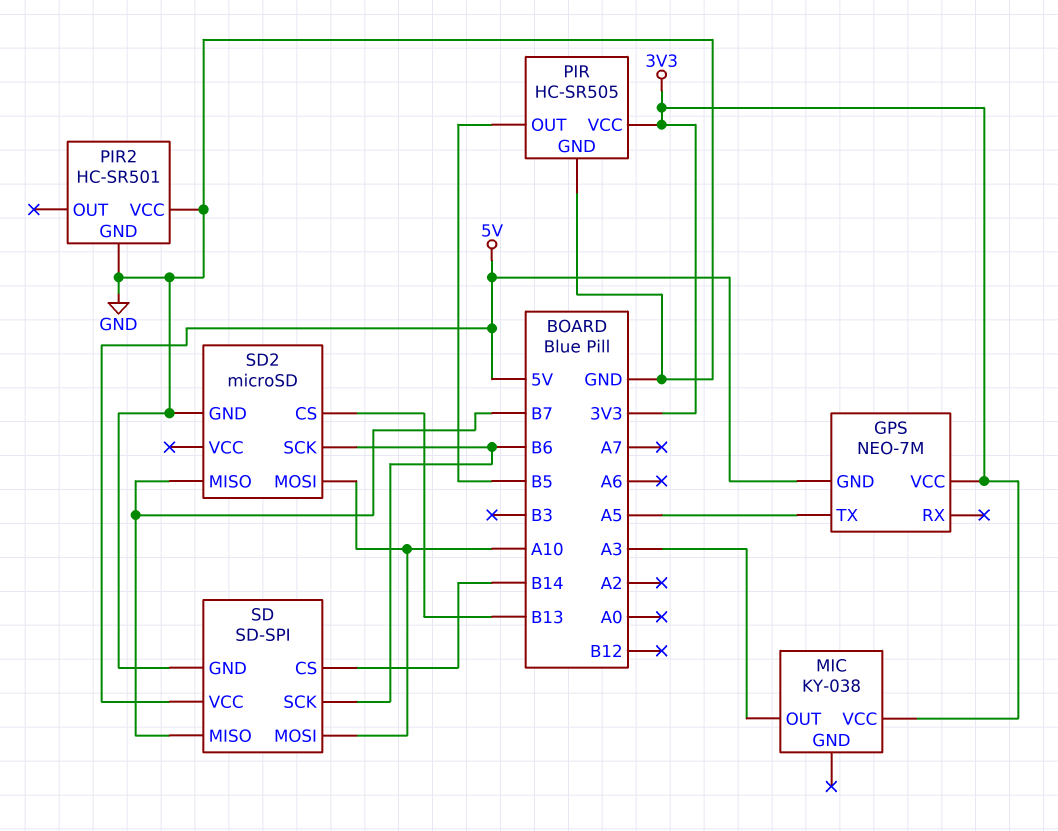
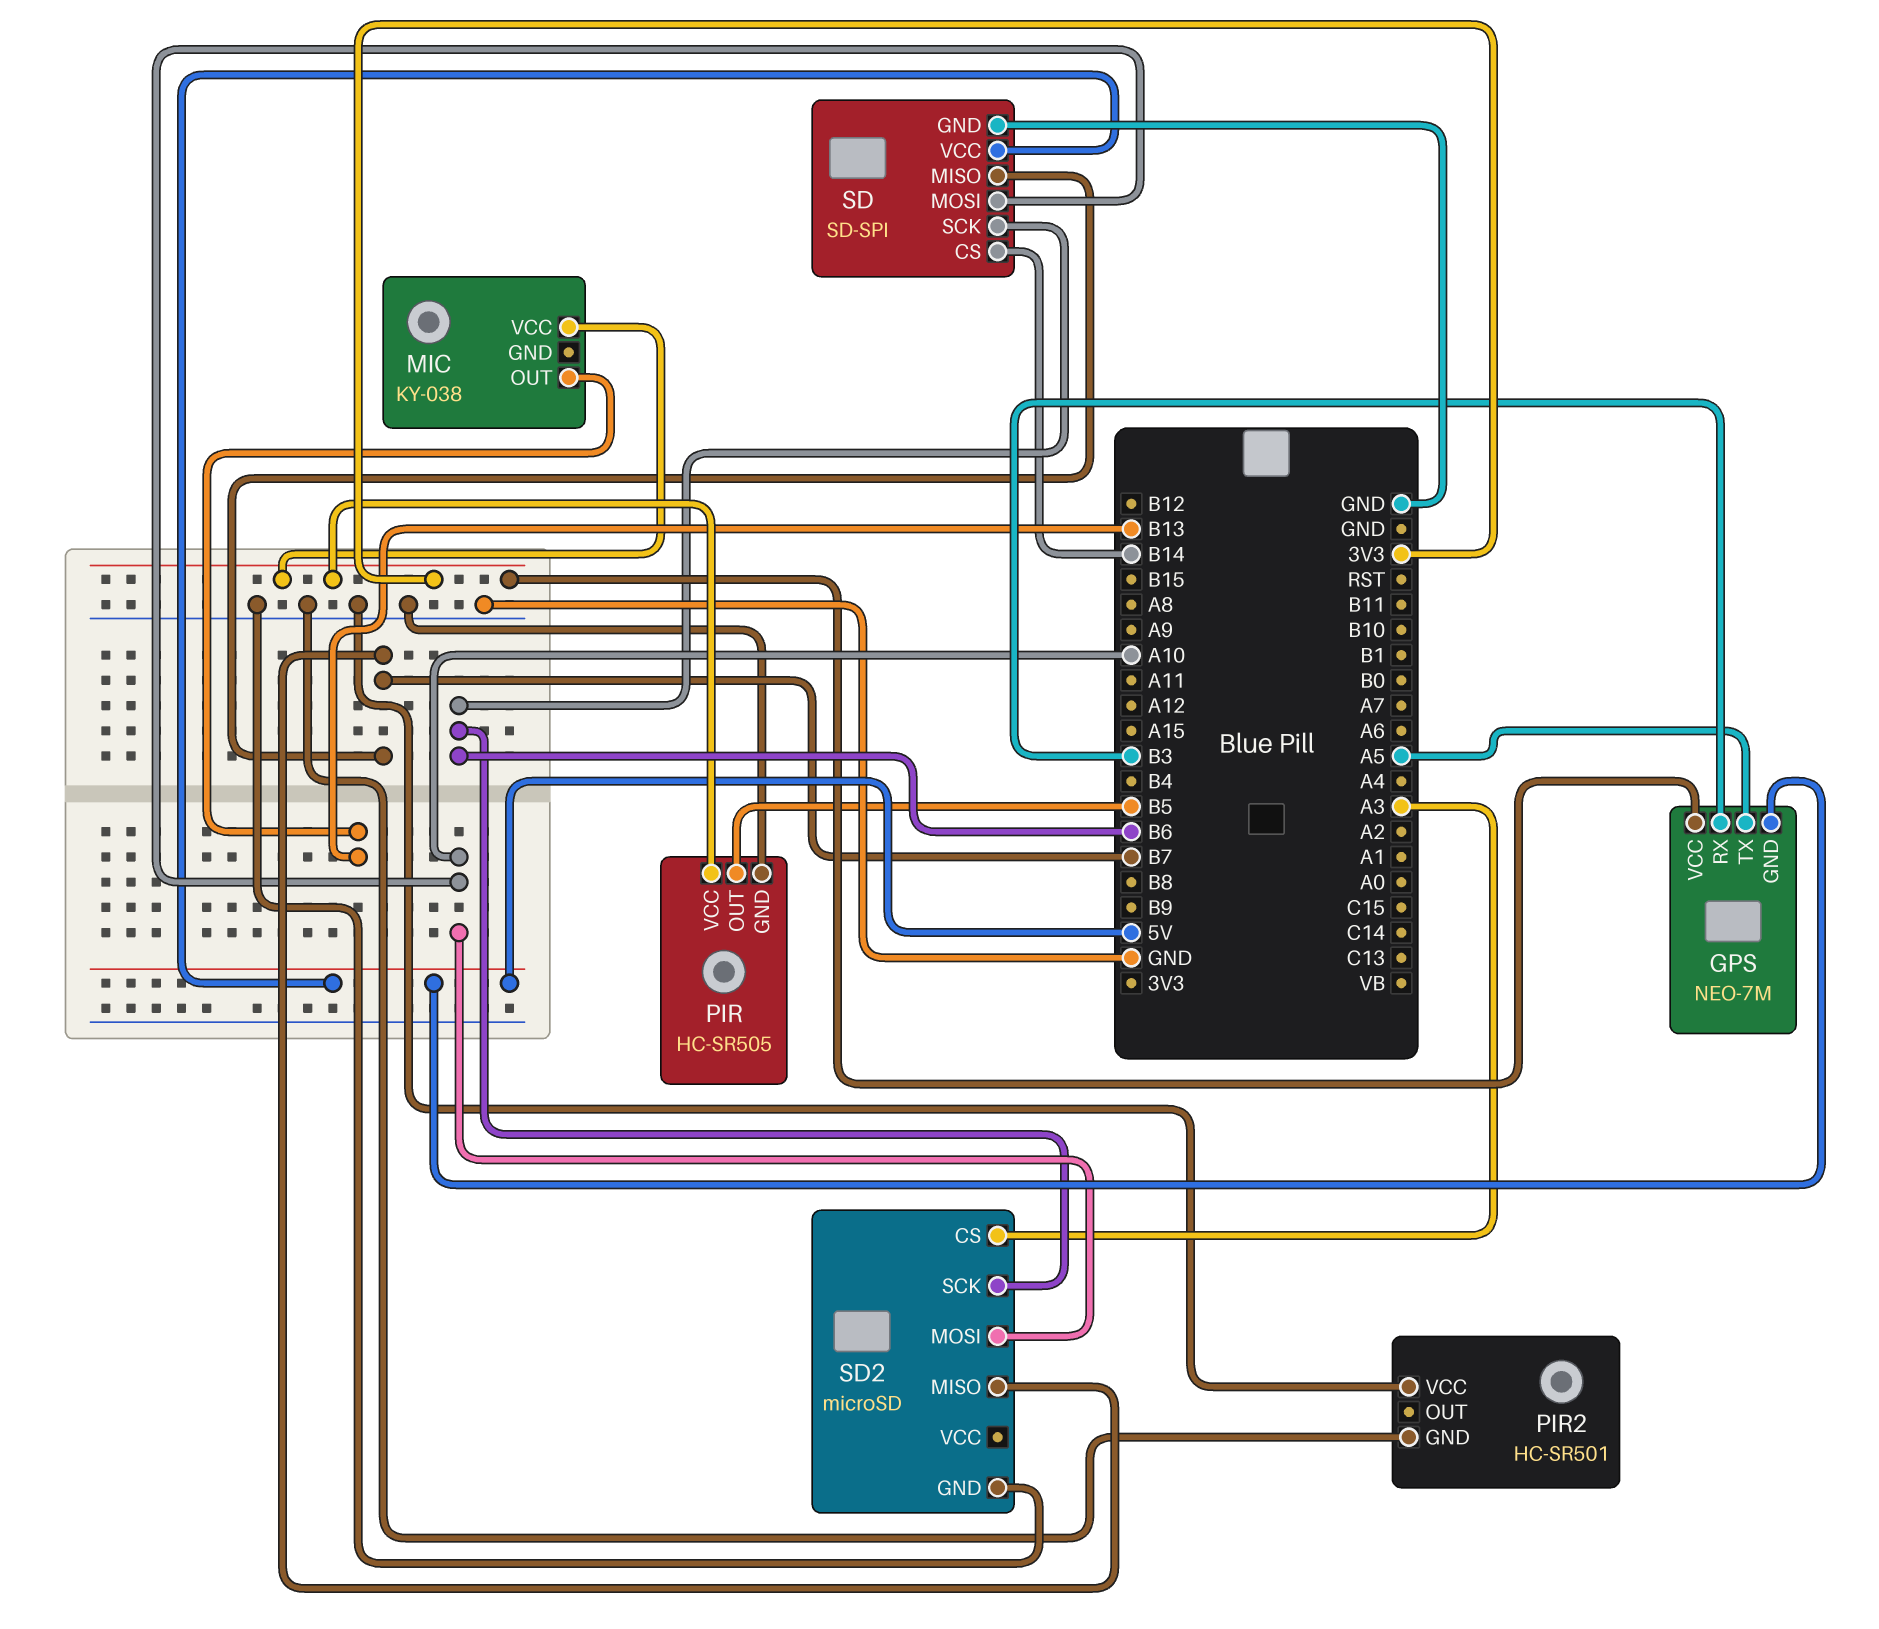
GPS pin RX: none -> B3
MIC pin OUT: A3 -> B13
SD2 pin CS: B13 -> A3

